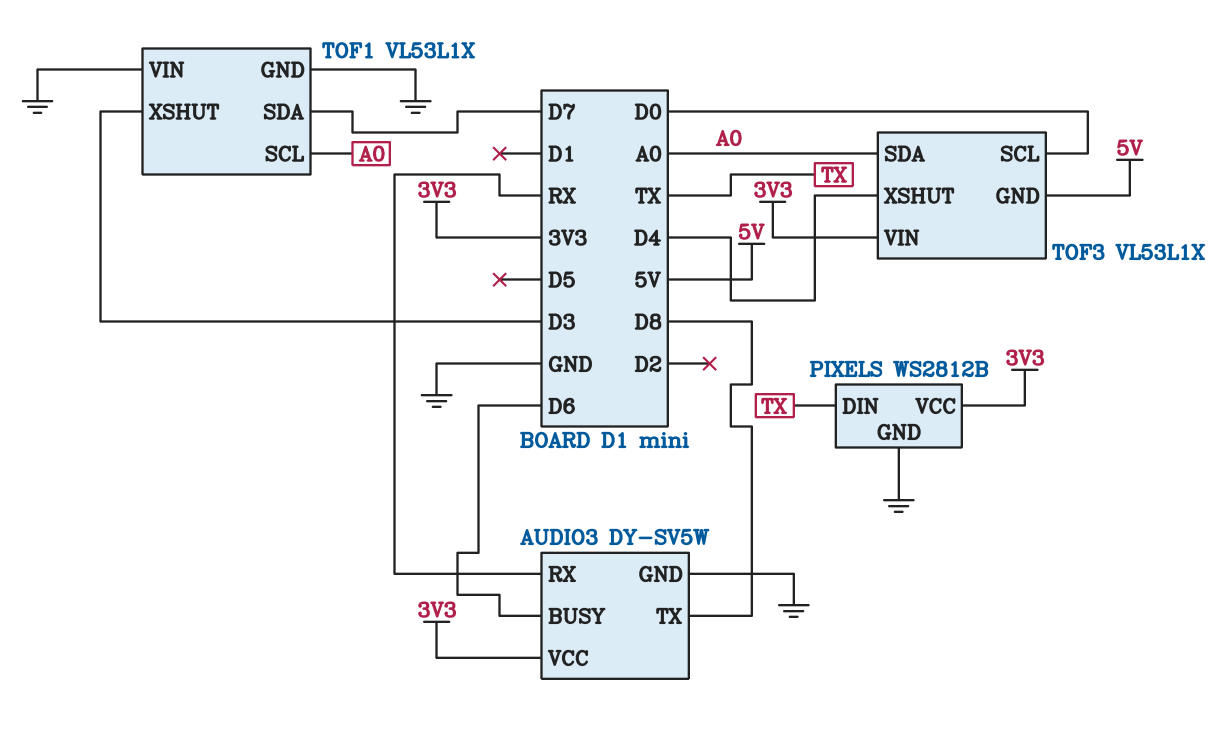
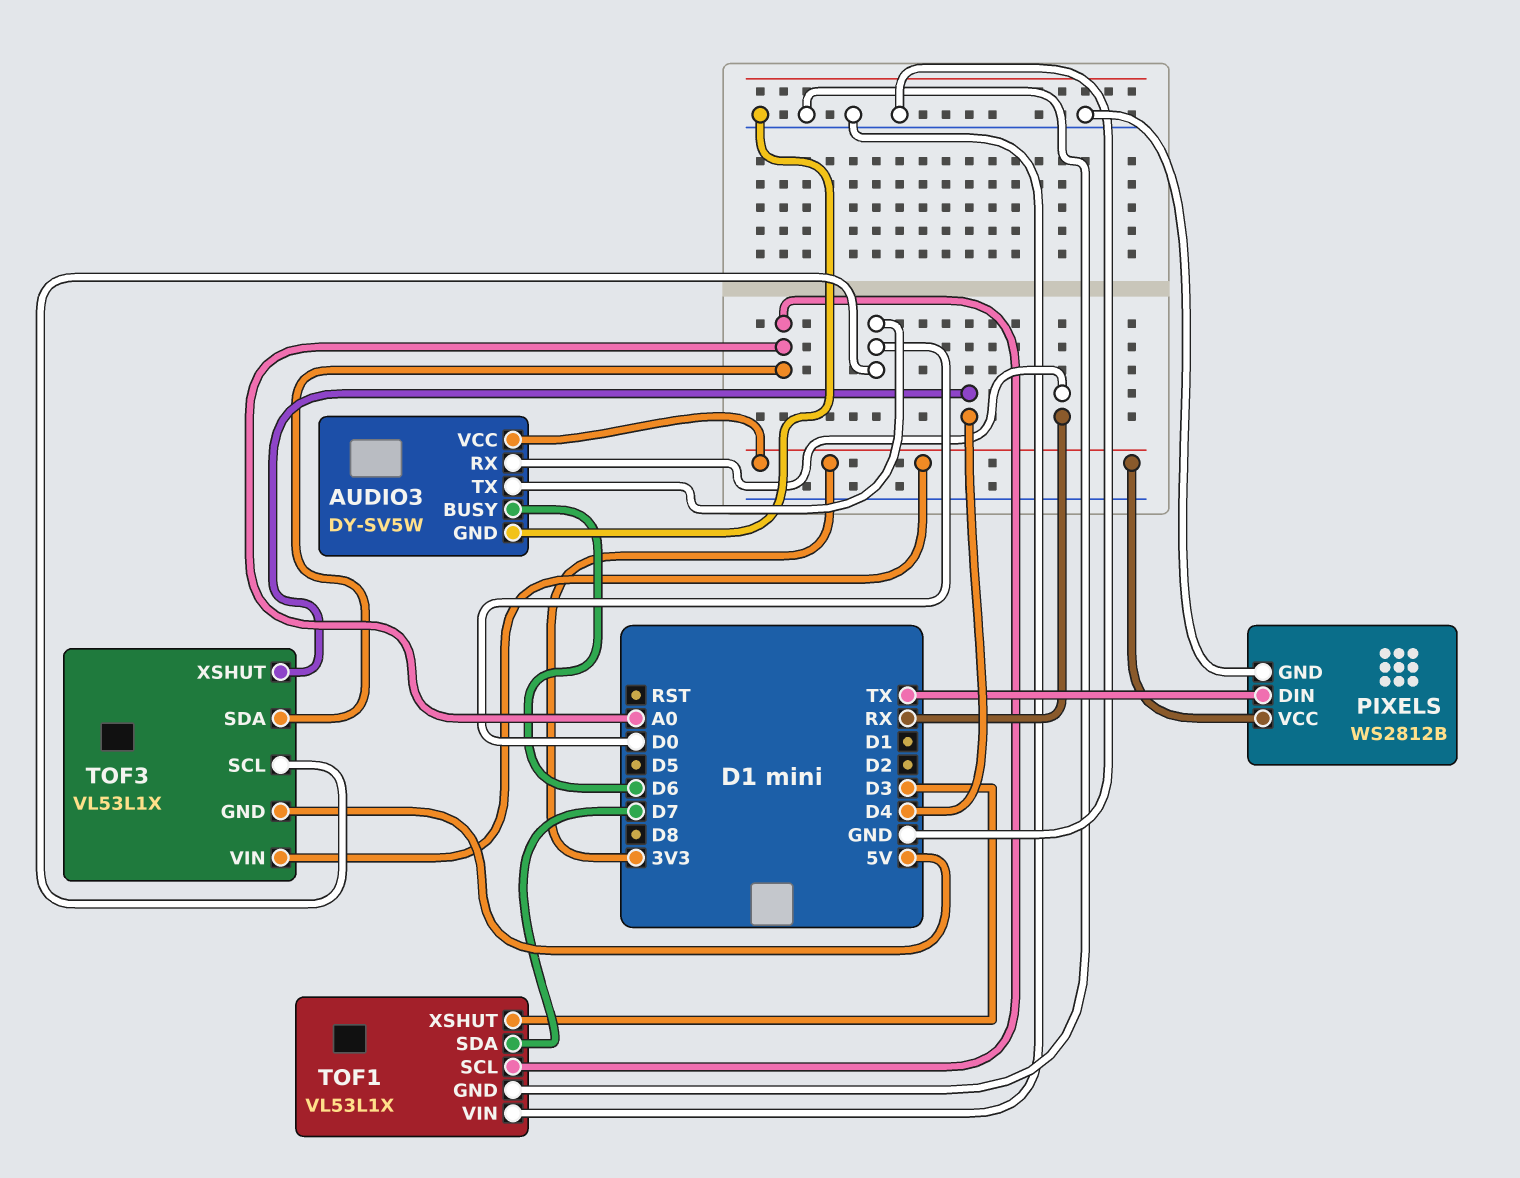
AUDIO3 pin TX: D8 -> D0

